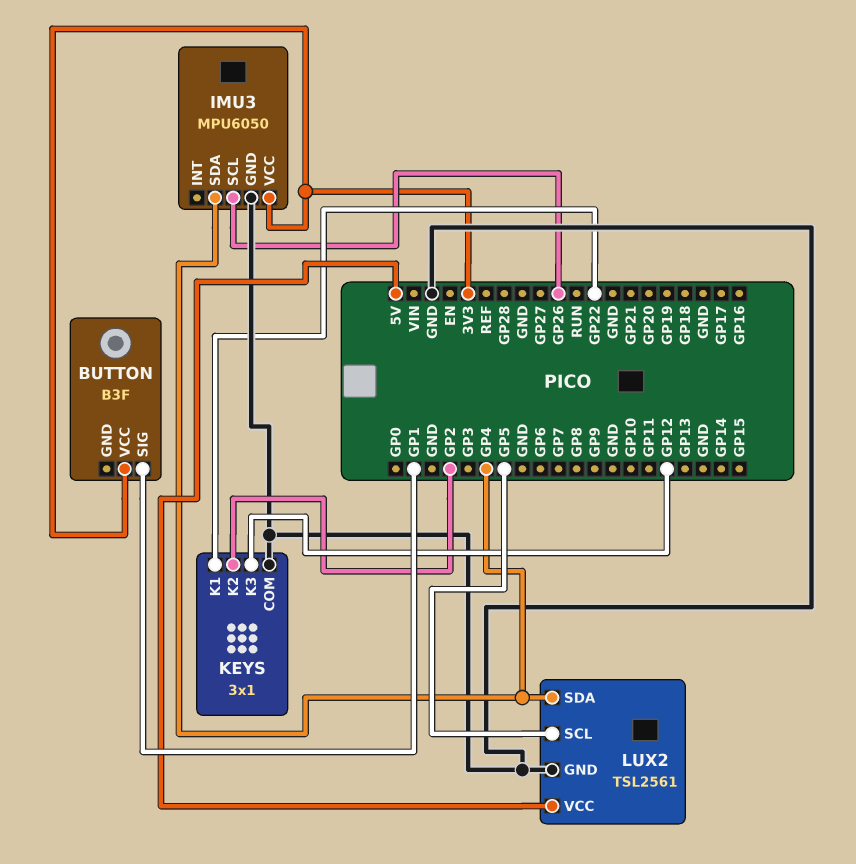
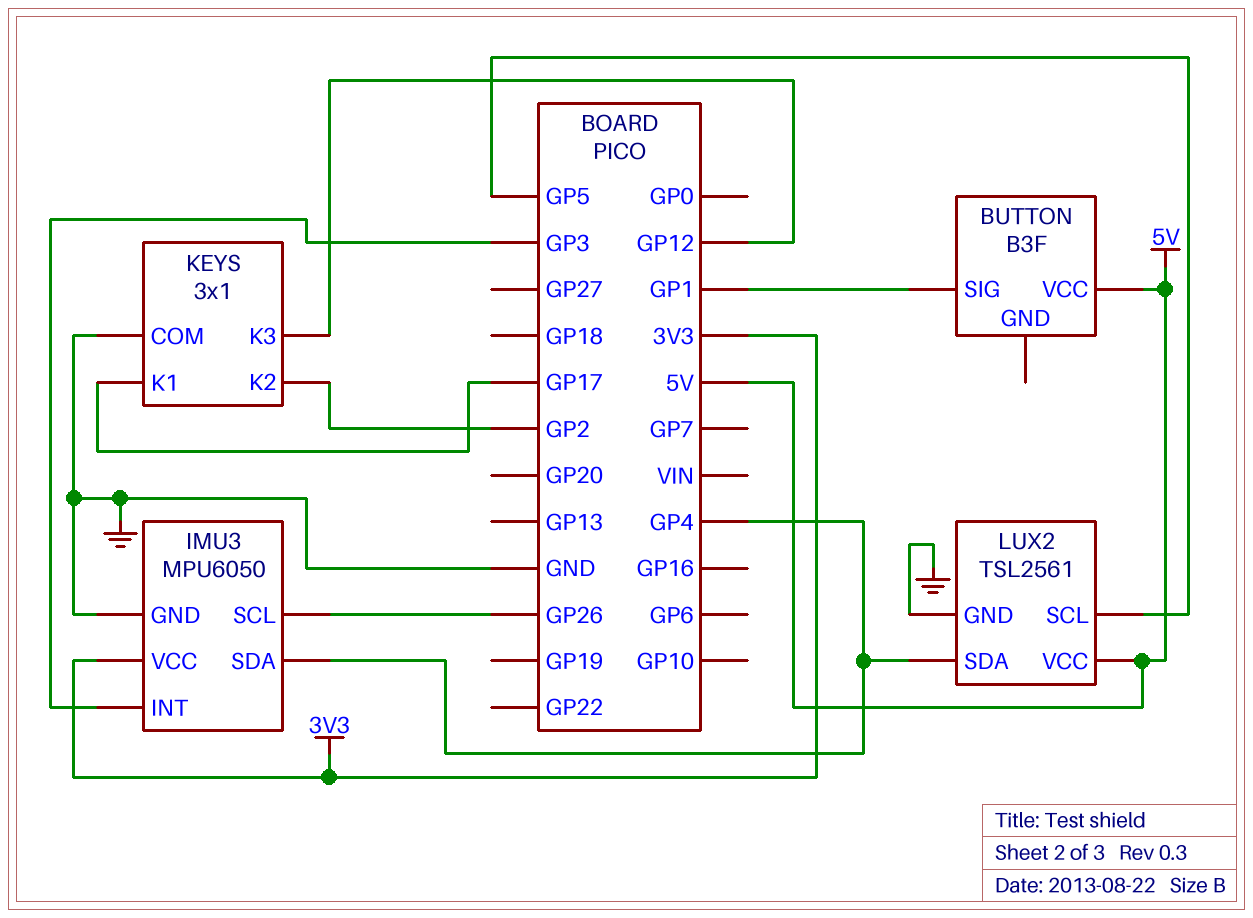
BUTTON pin VCC: 3V3 -> 5V
IMU3 pin INT: none -> GP3
KEYS pin K1: GP22 -> GP17

